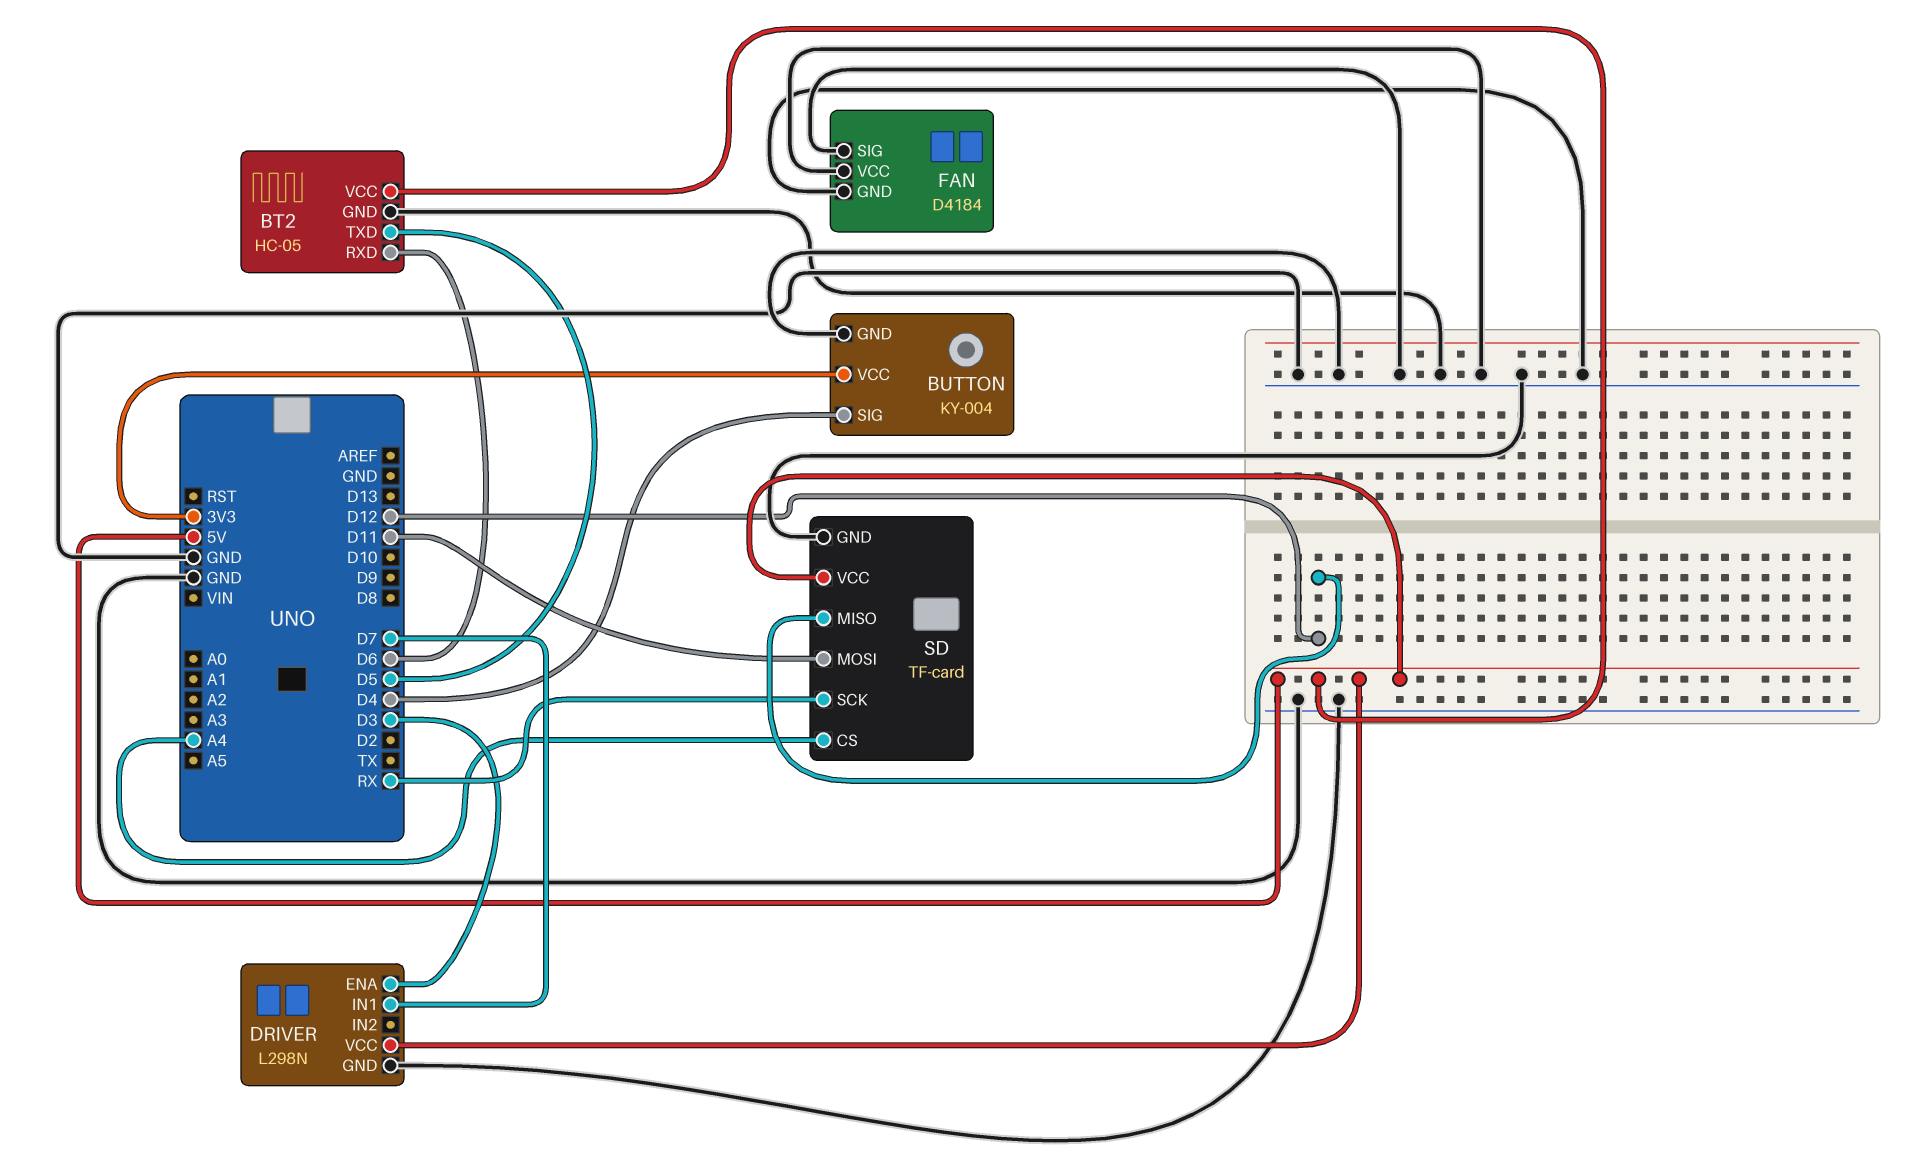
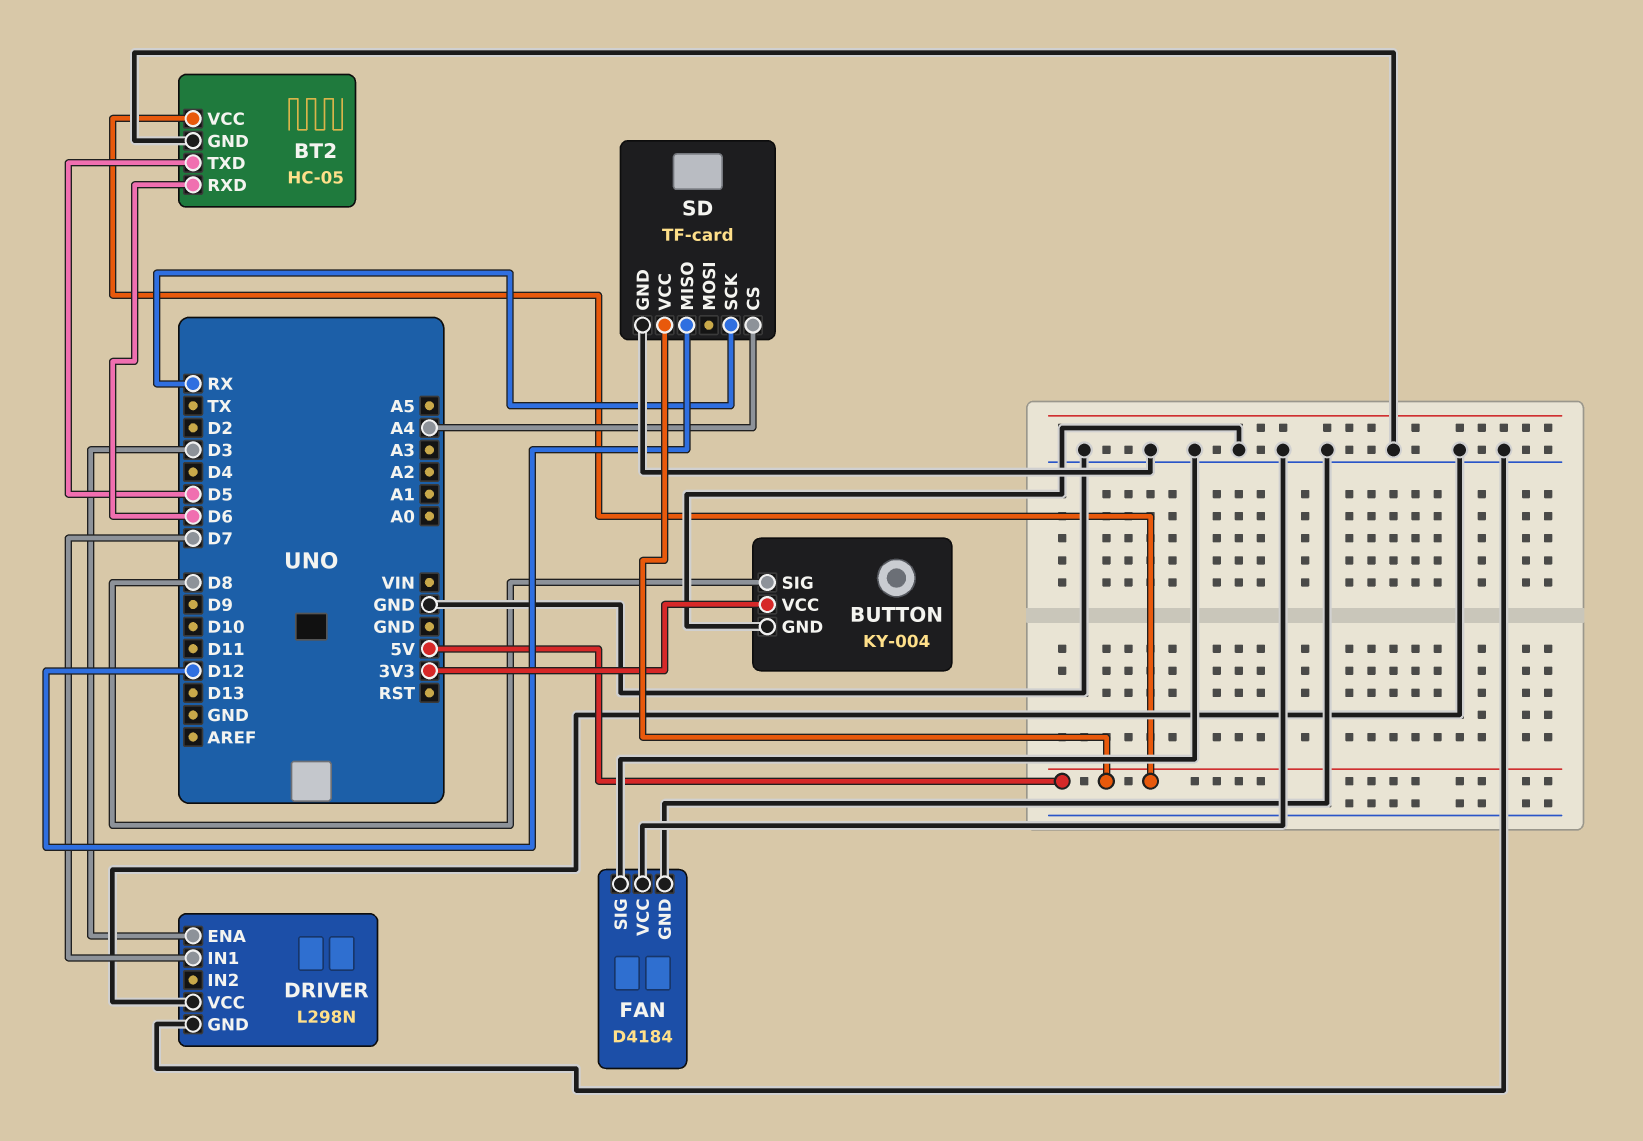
BUTTON pin SIG: D4 -> D8
DRIVER pin VCC: 5V -> GND
SD pin MOSI: D11 -> none

